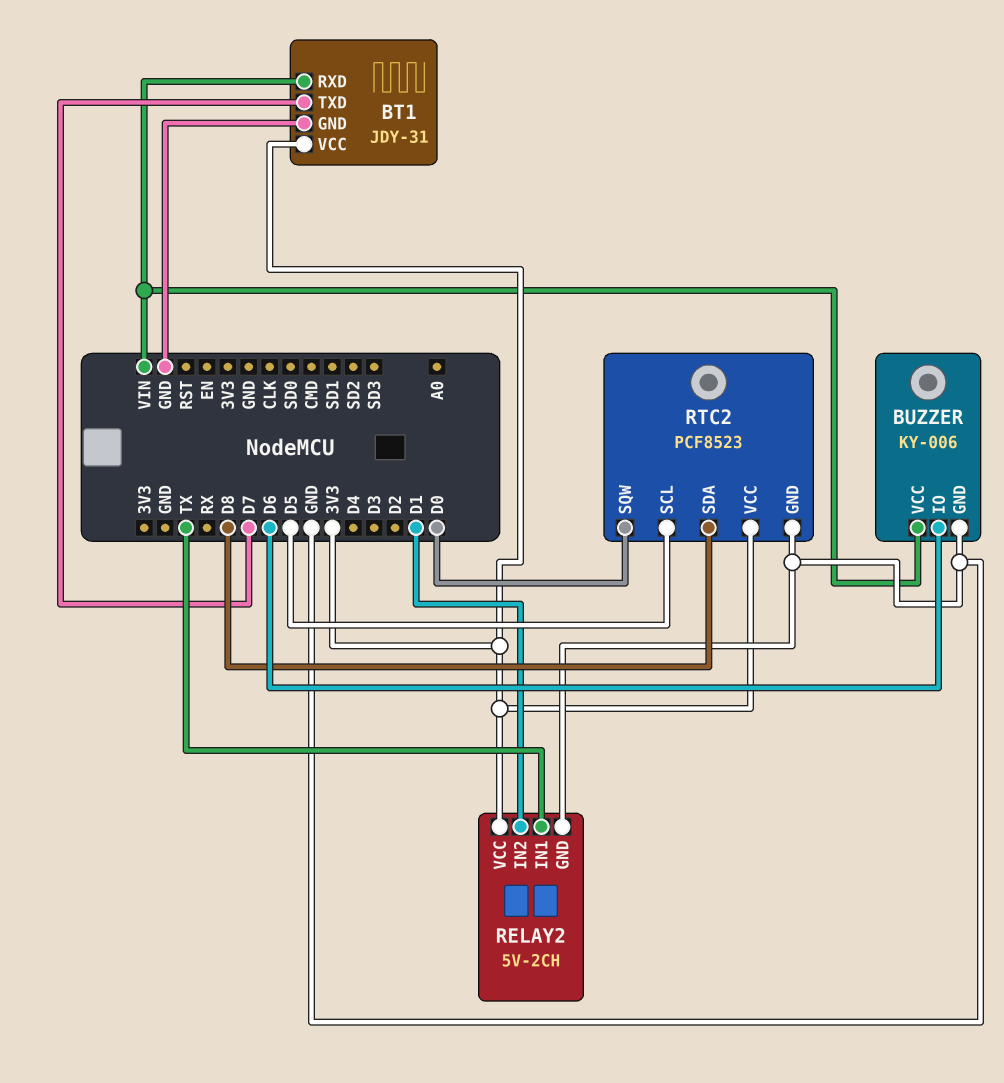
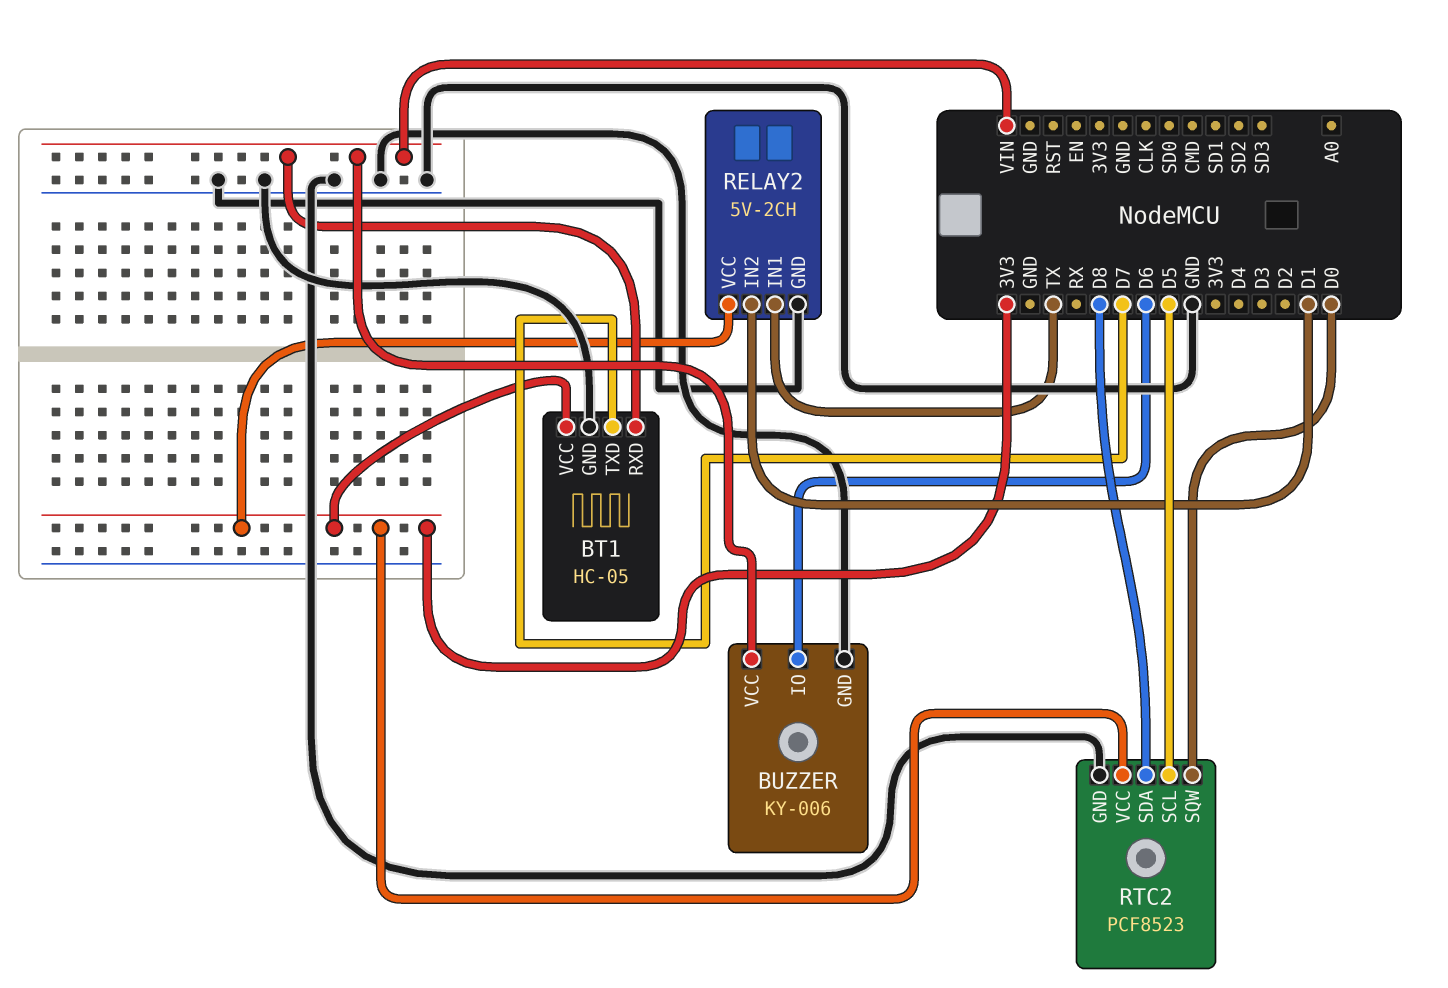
BT1: JDY-31 -> HC-05

